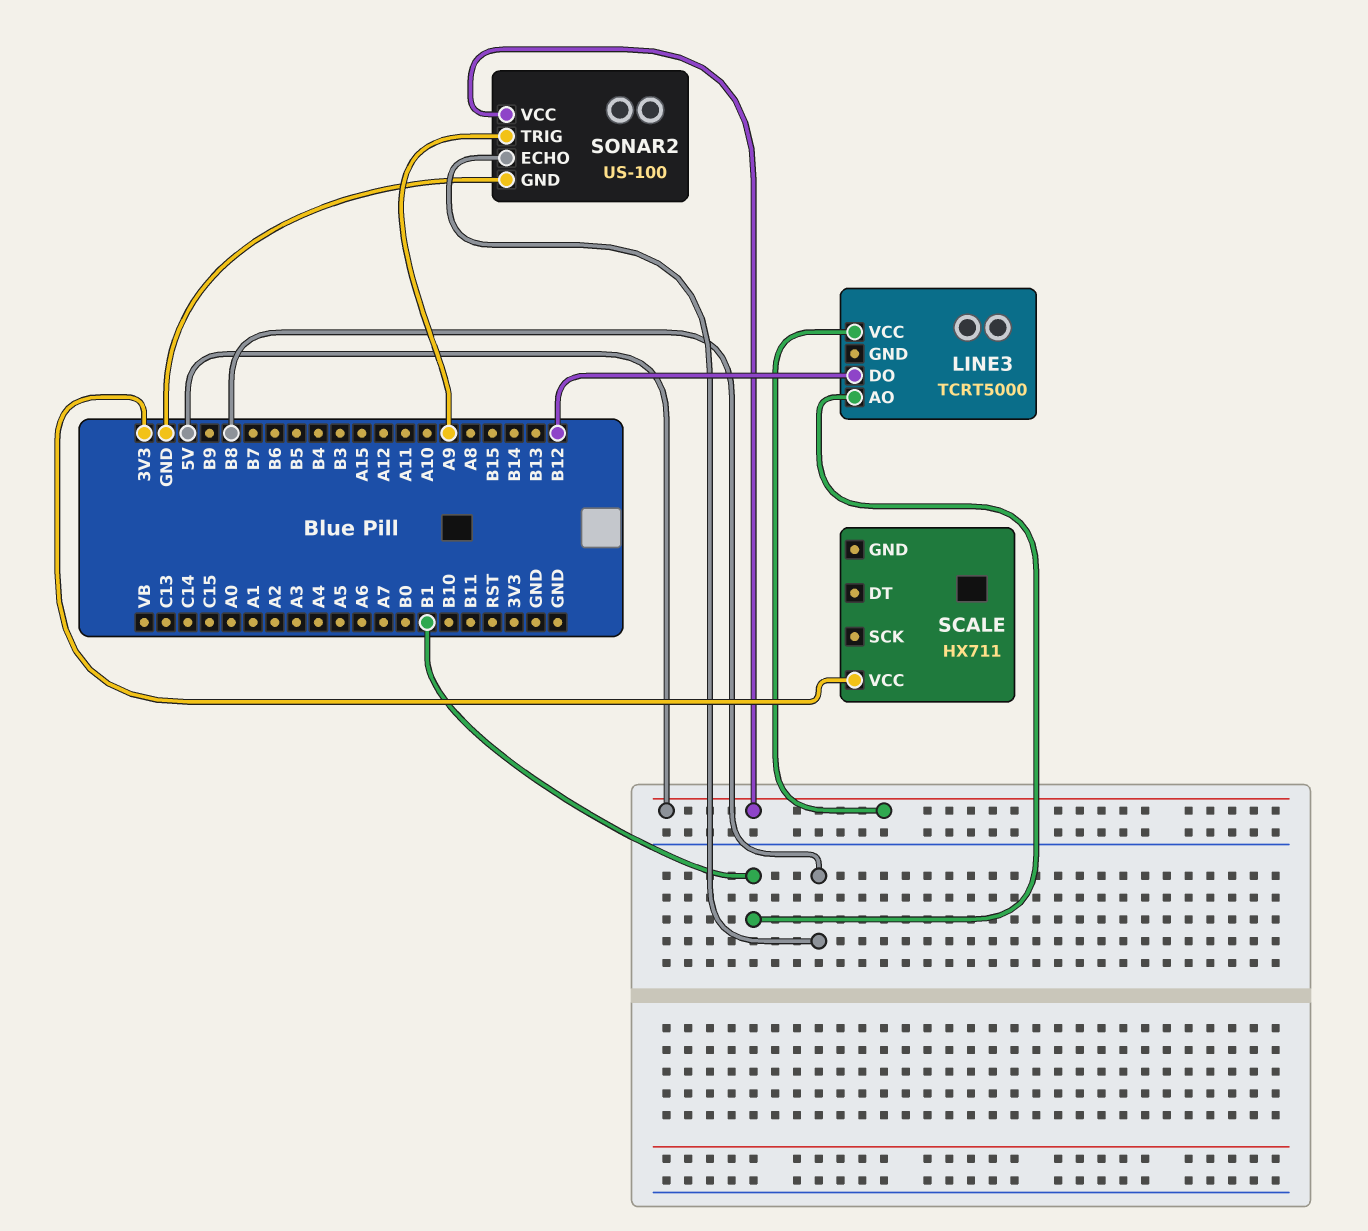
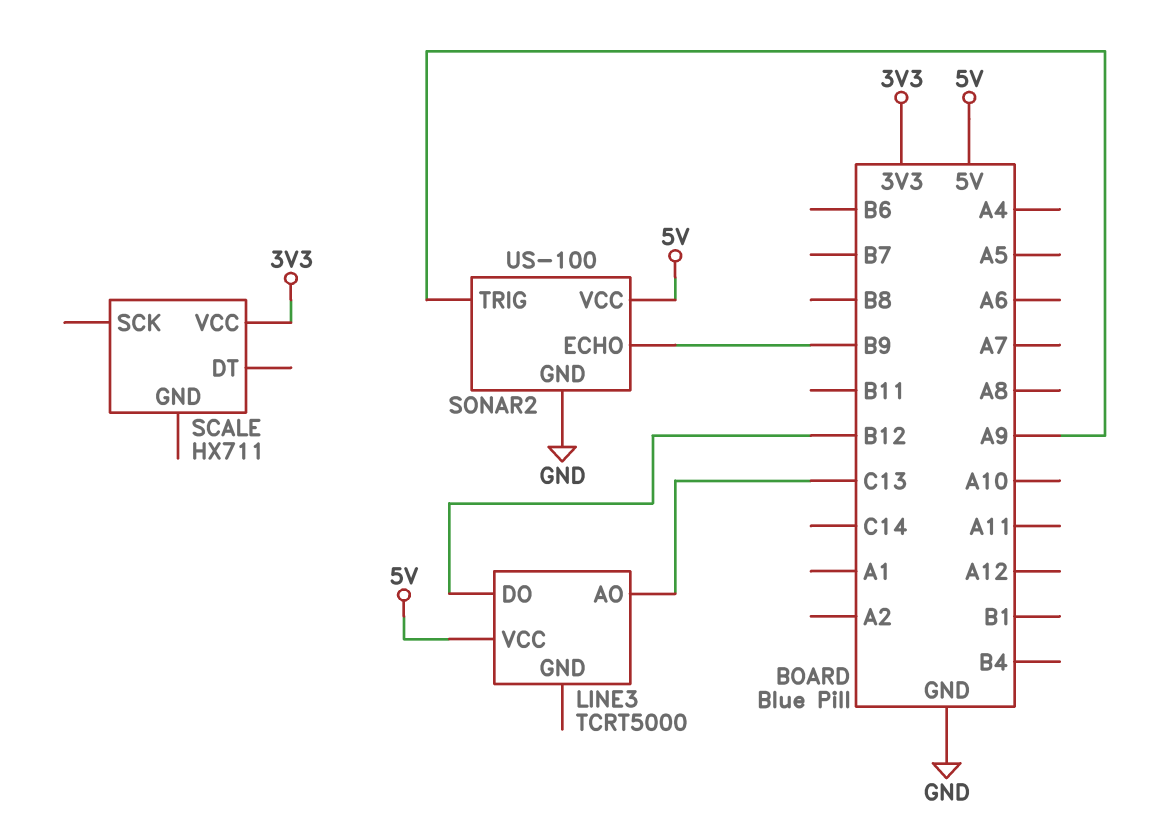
LINE3 pin AO: B1 -> C13
SONAR2 pin ECHO: B8 -> B9

